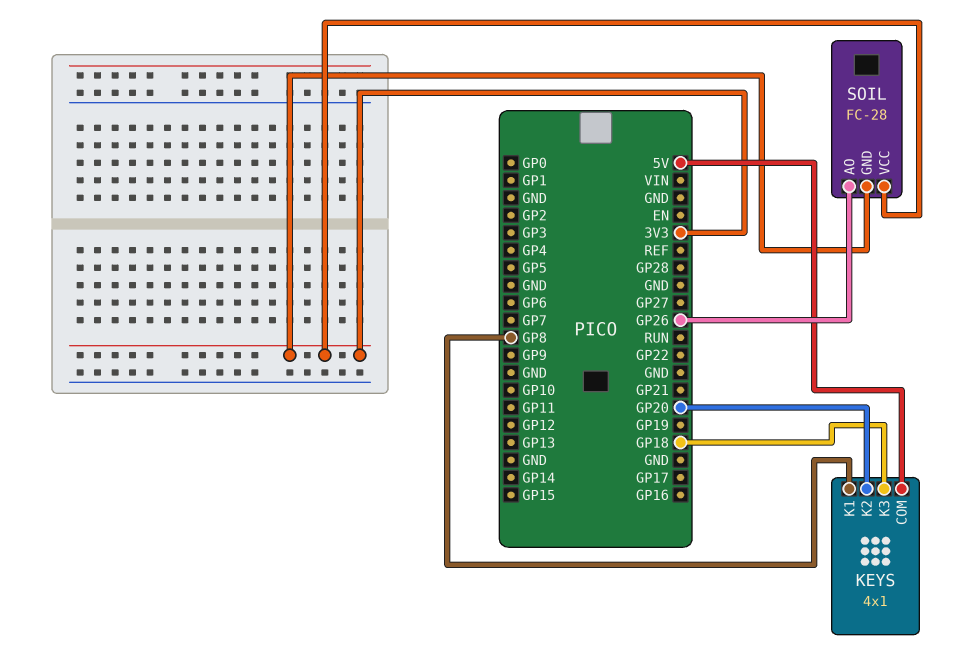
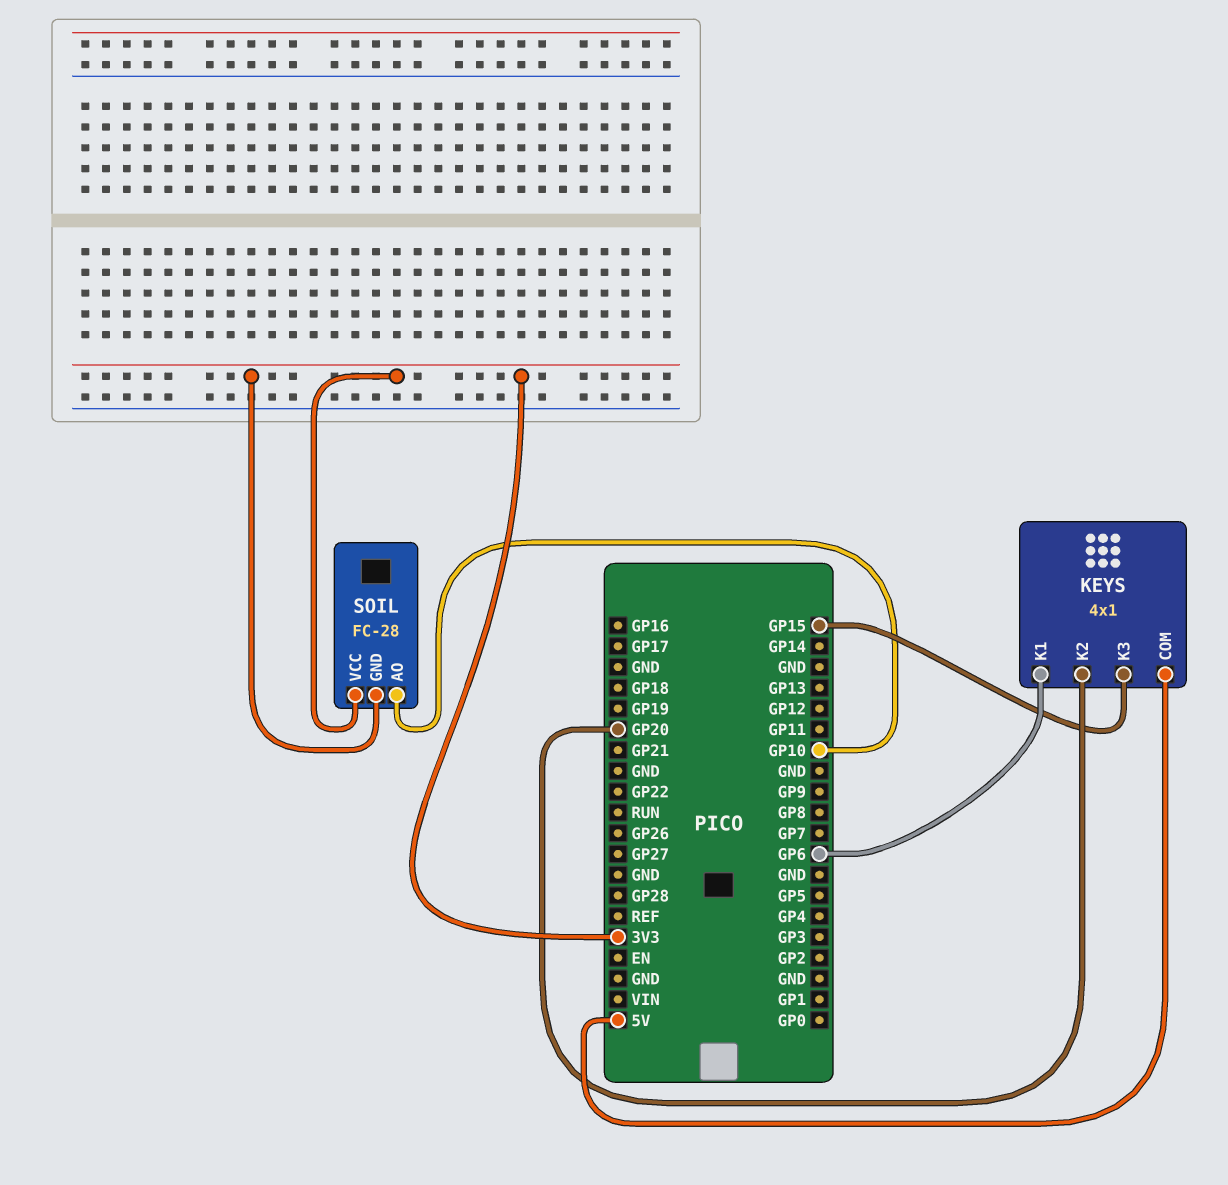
KEYS pin K1: GP8 -> GP6
KEYS pin K3: GP18 -> GP15
SOIL pin AO: GP26 -> GP10

